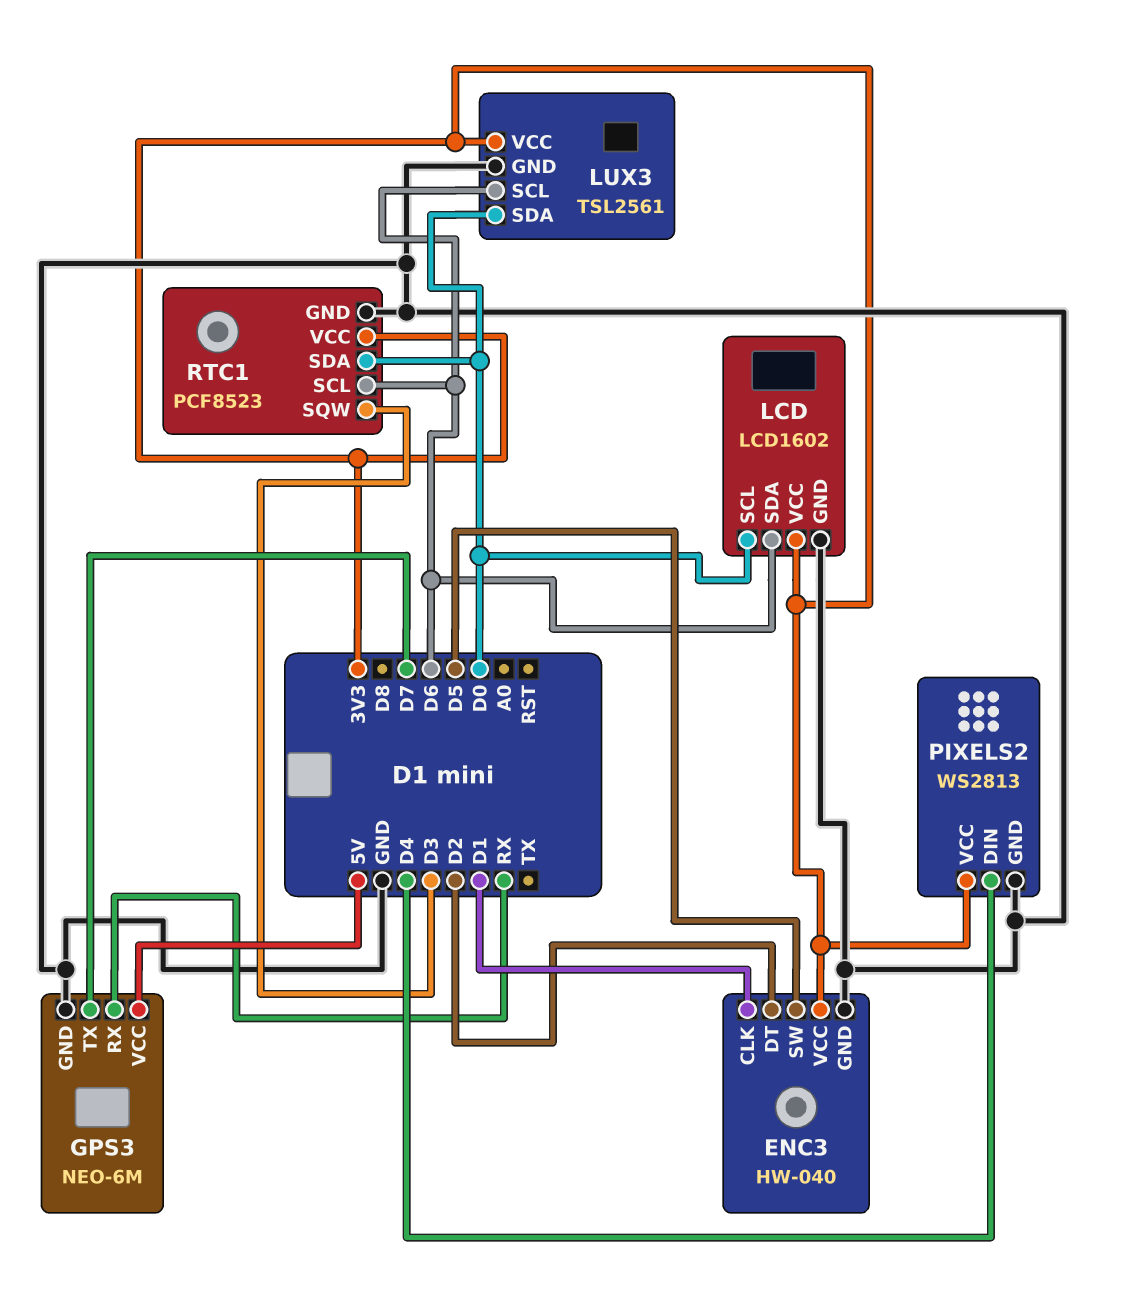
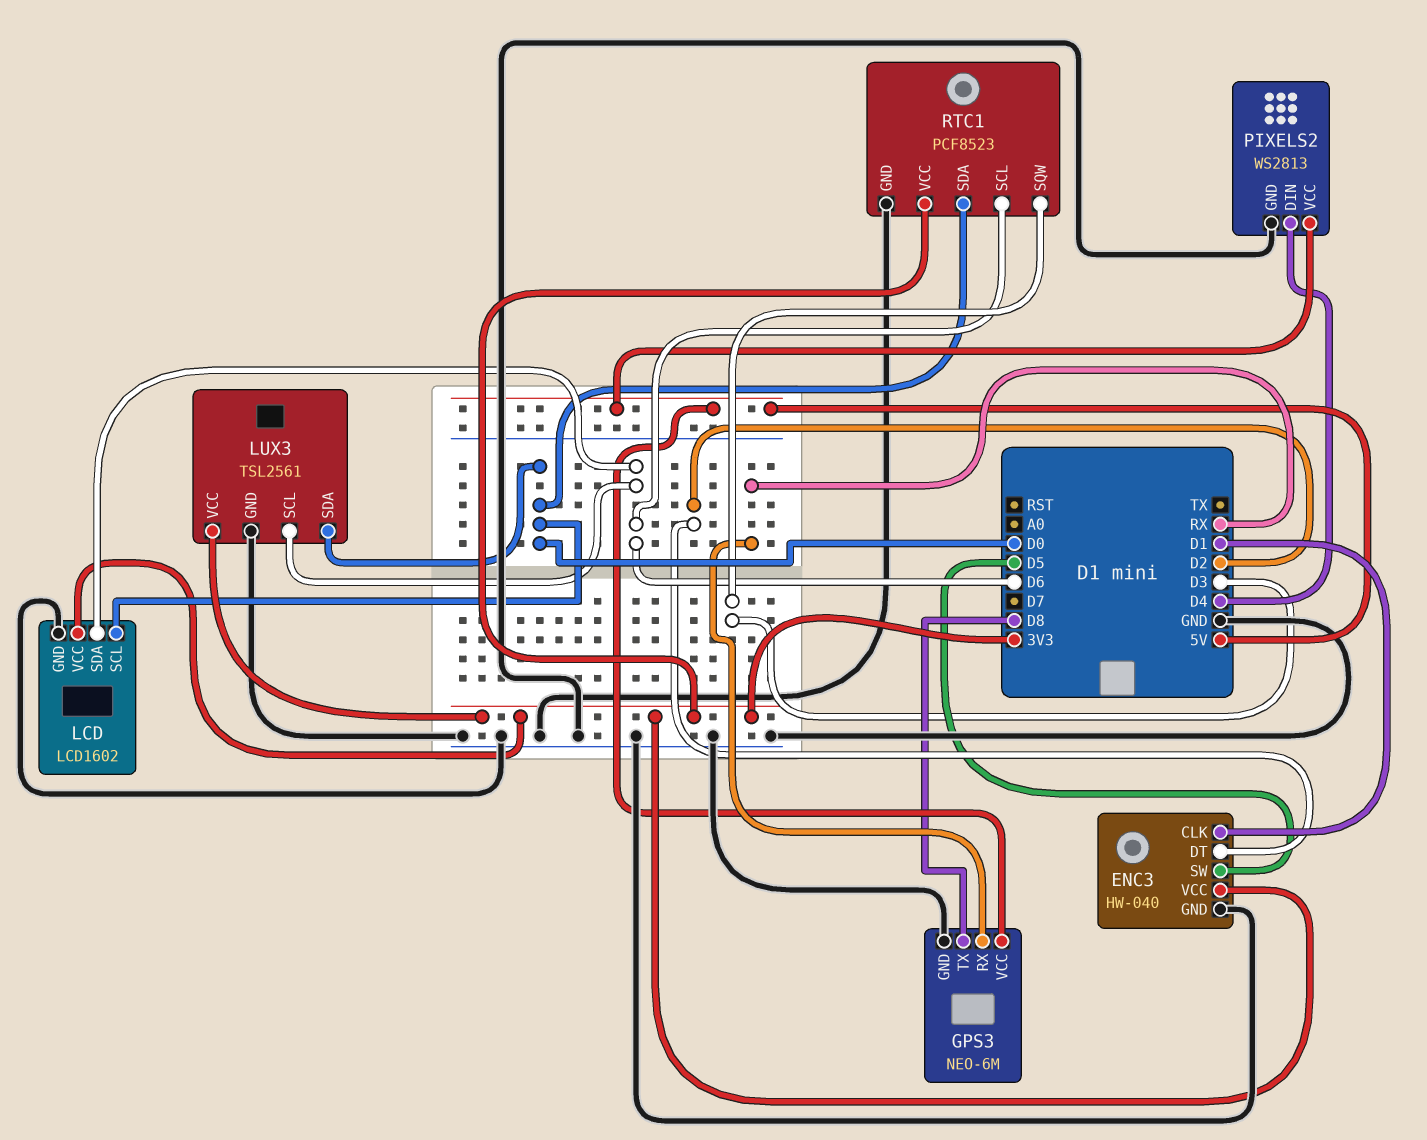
GPS3 pin TX: D7 -> D8
PIXELS2 pin VCC: 3V3 -> 5V

